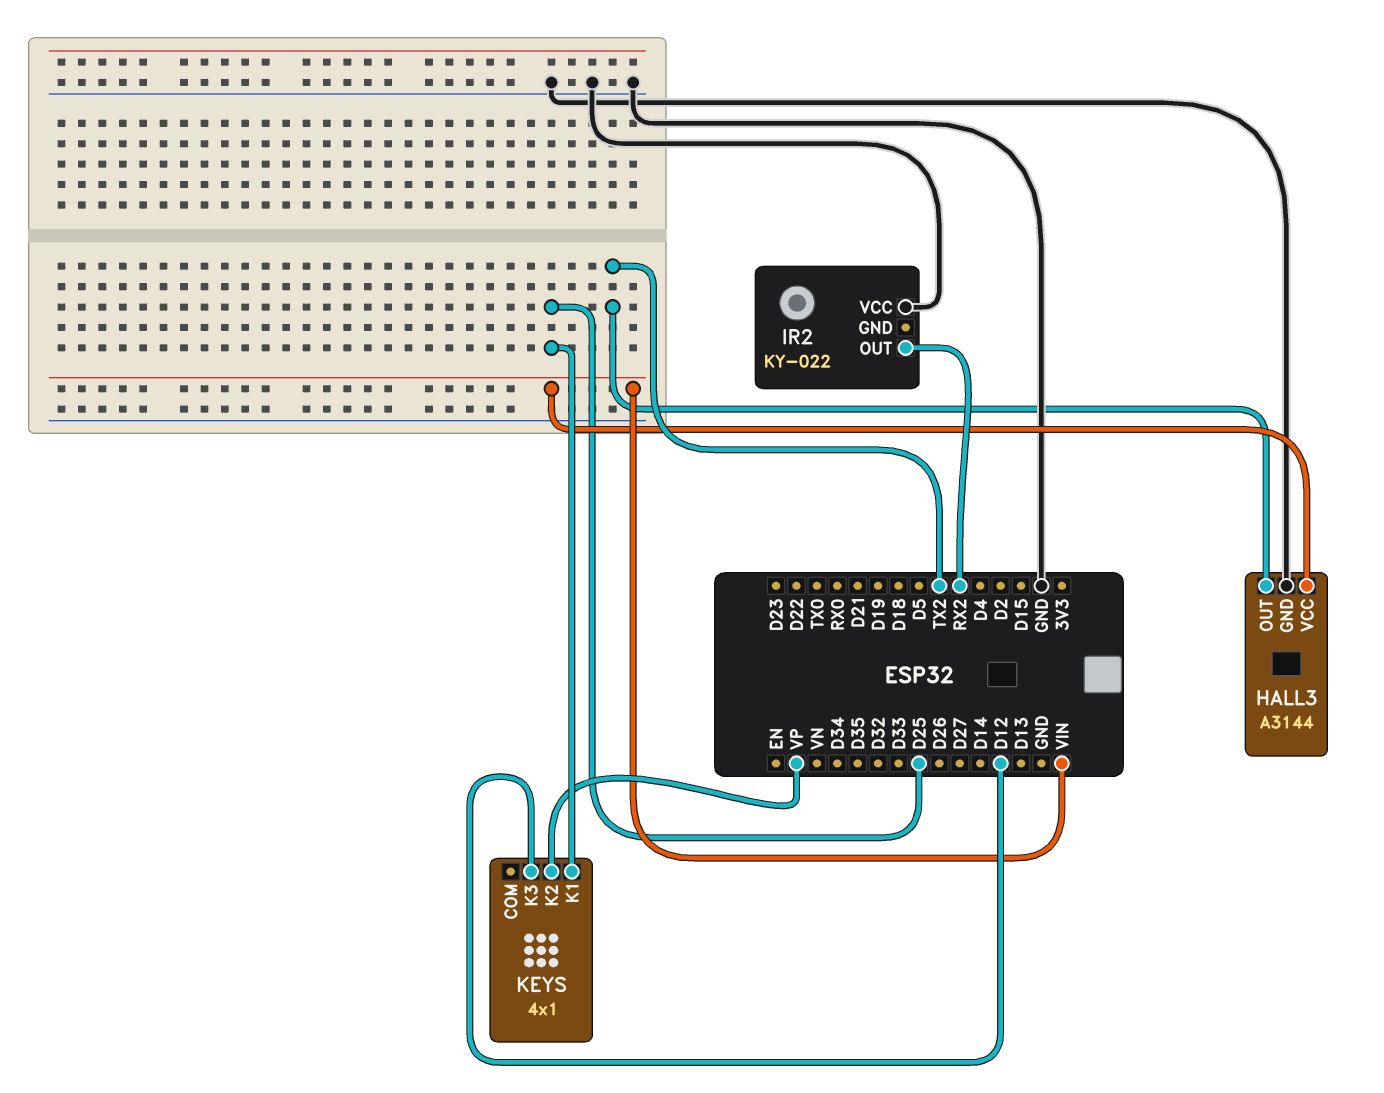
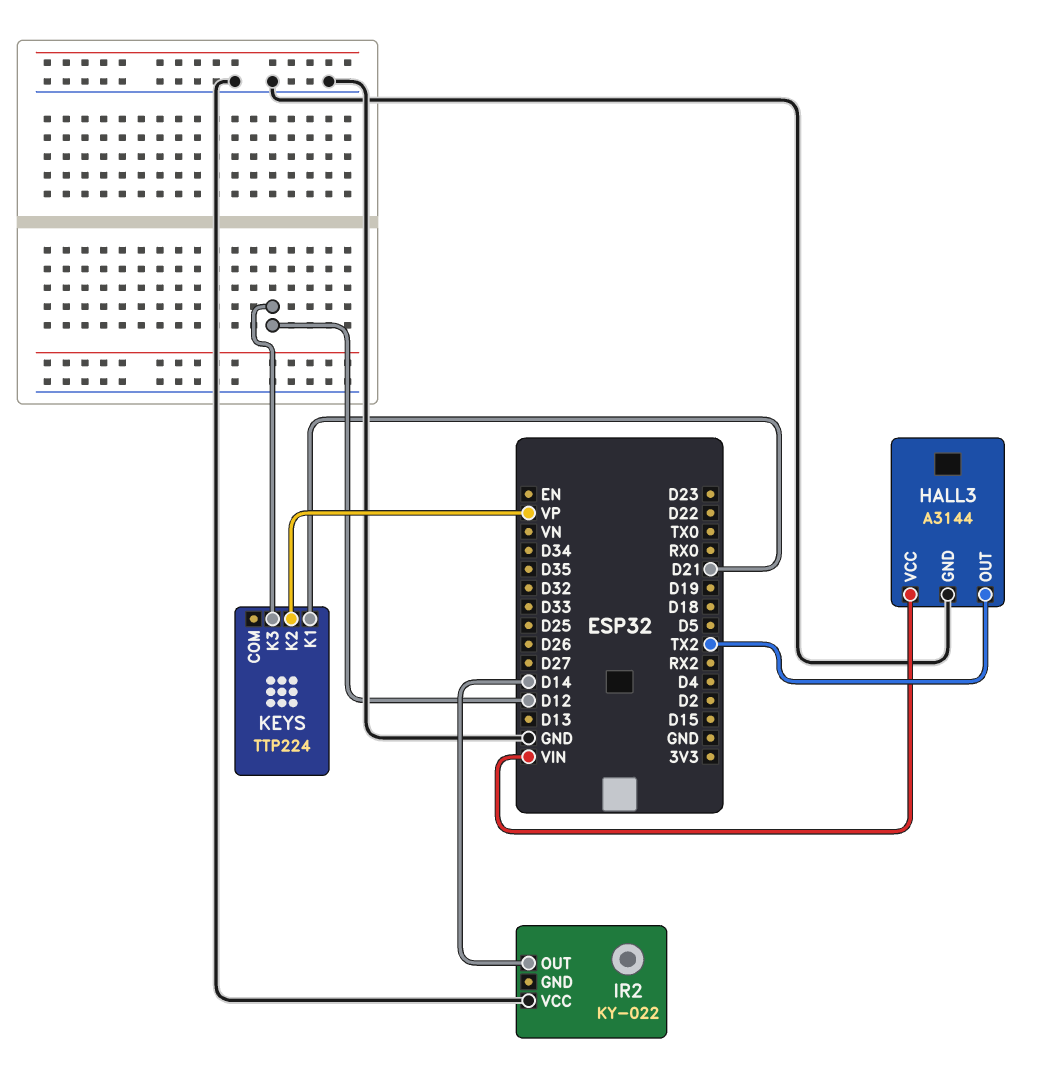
IR2 pin OUT: RX2 -> D14
KEYS: 4x1 -> TTP224
KEYS pin K1: D25 -> D21

